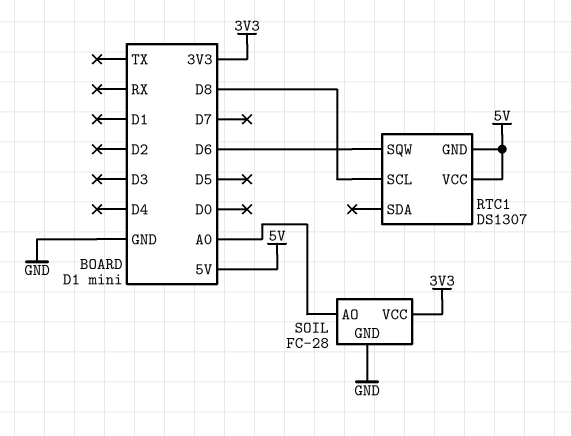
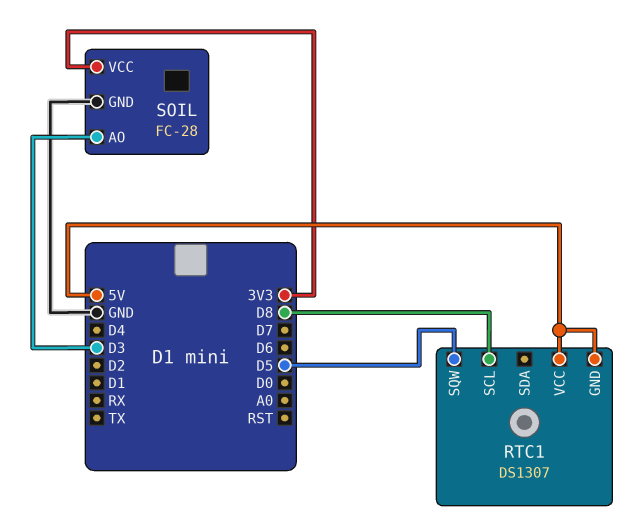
RTC1 pin SQW: D6 -> D5
SOIL pin AO: A0 -> D3

